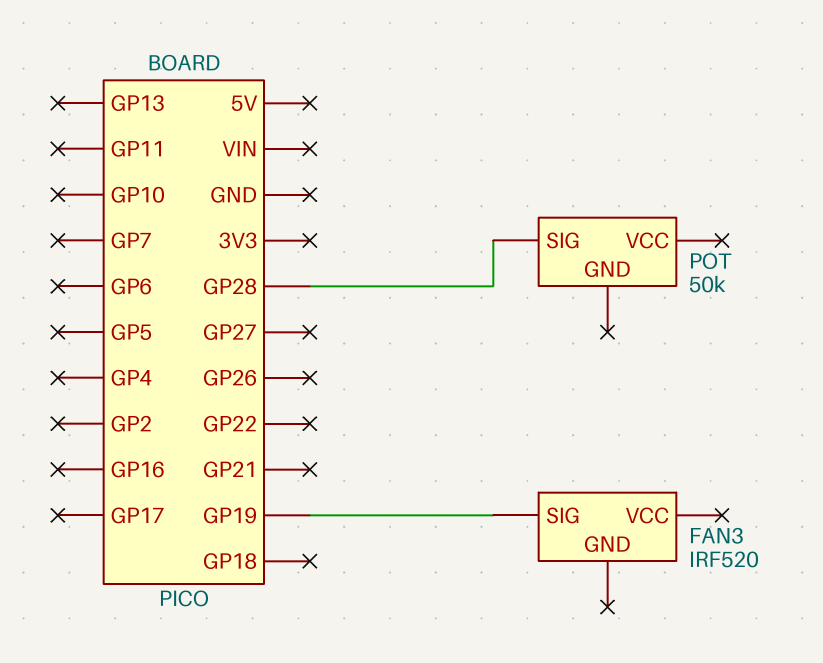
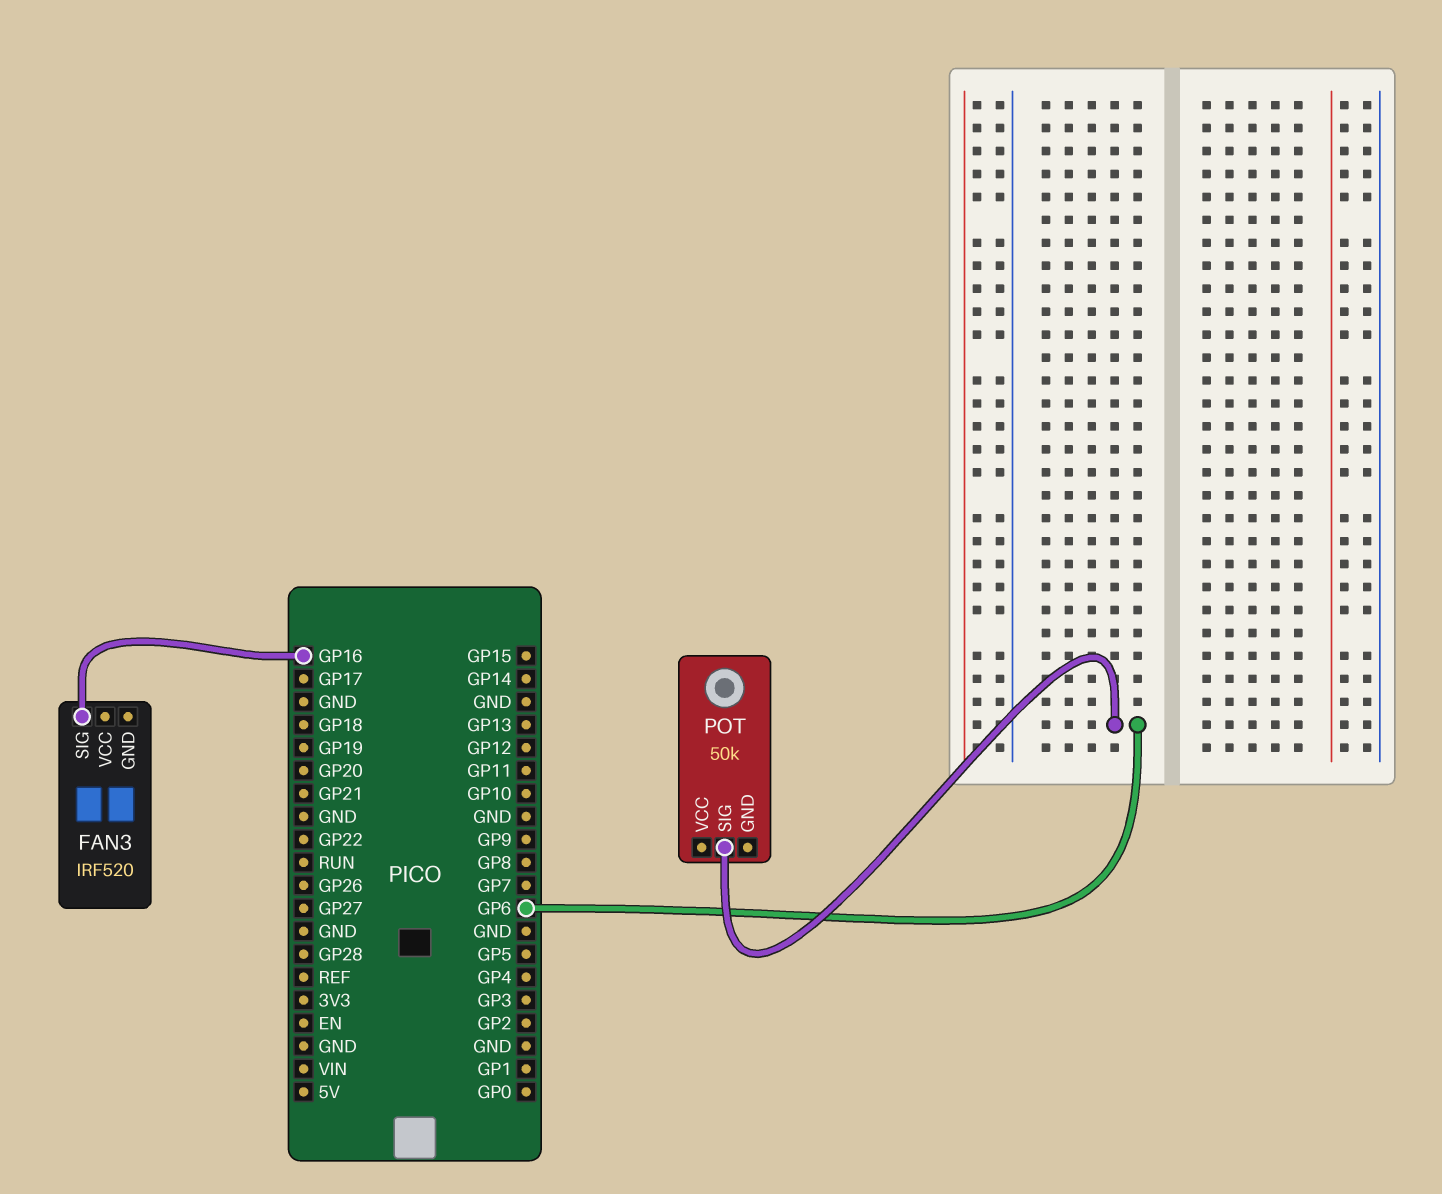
FAN3 pin SIG: GP19 -> GP16
POT pin SIG: GP28 -> GP6

